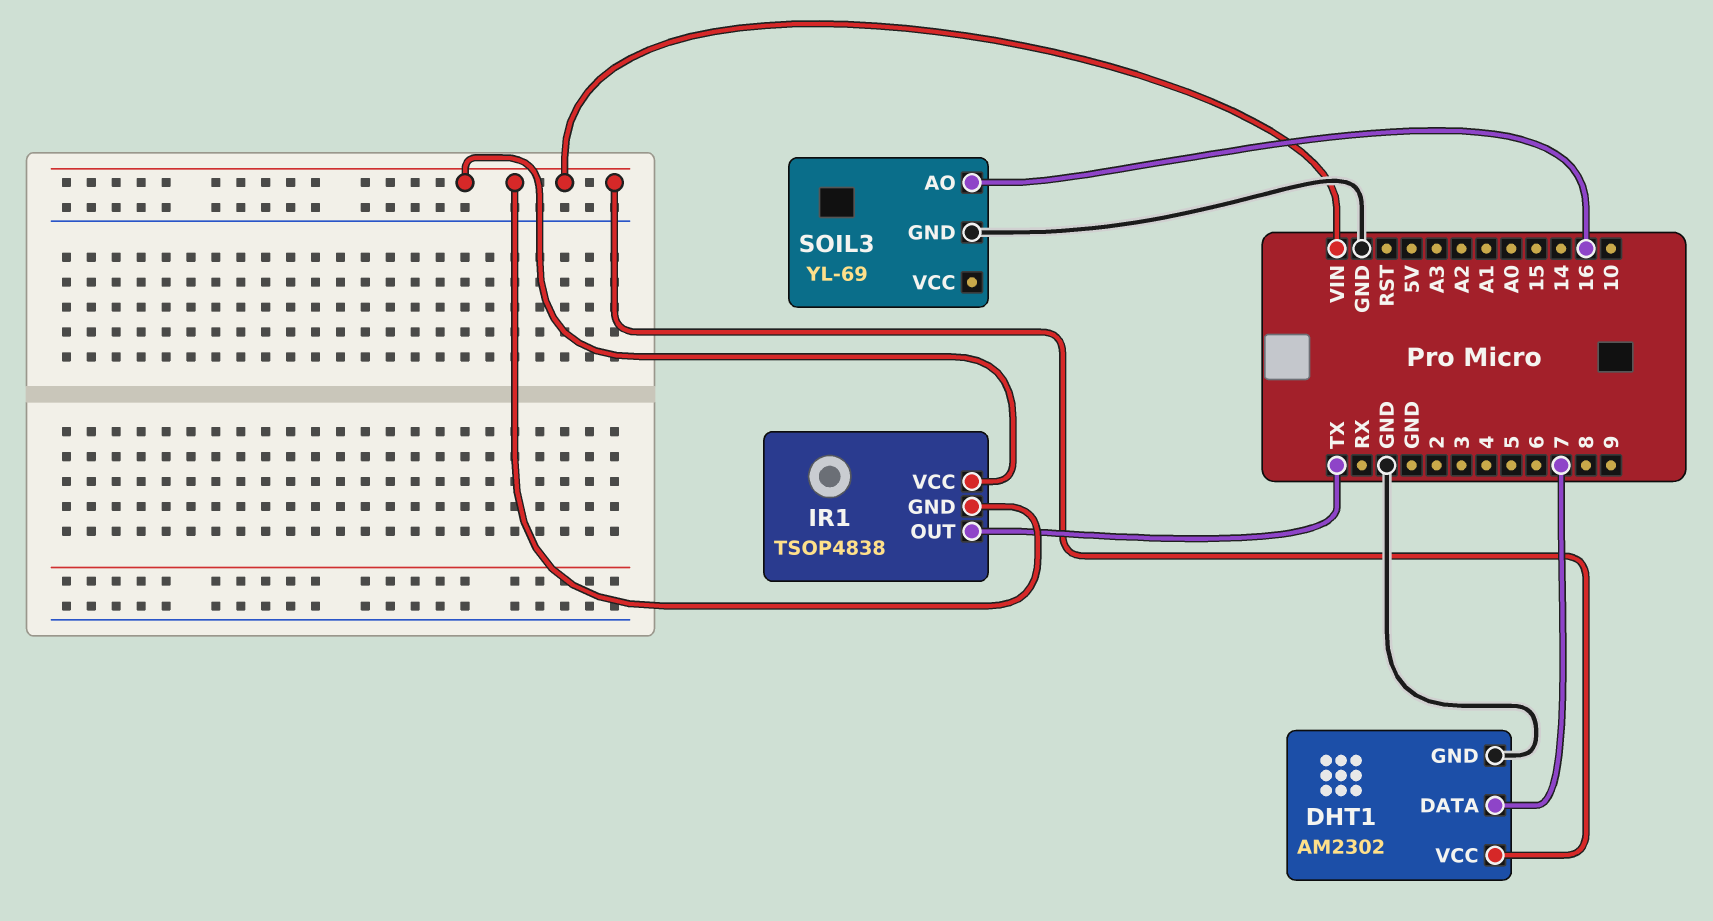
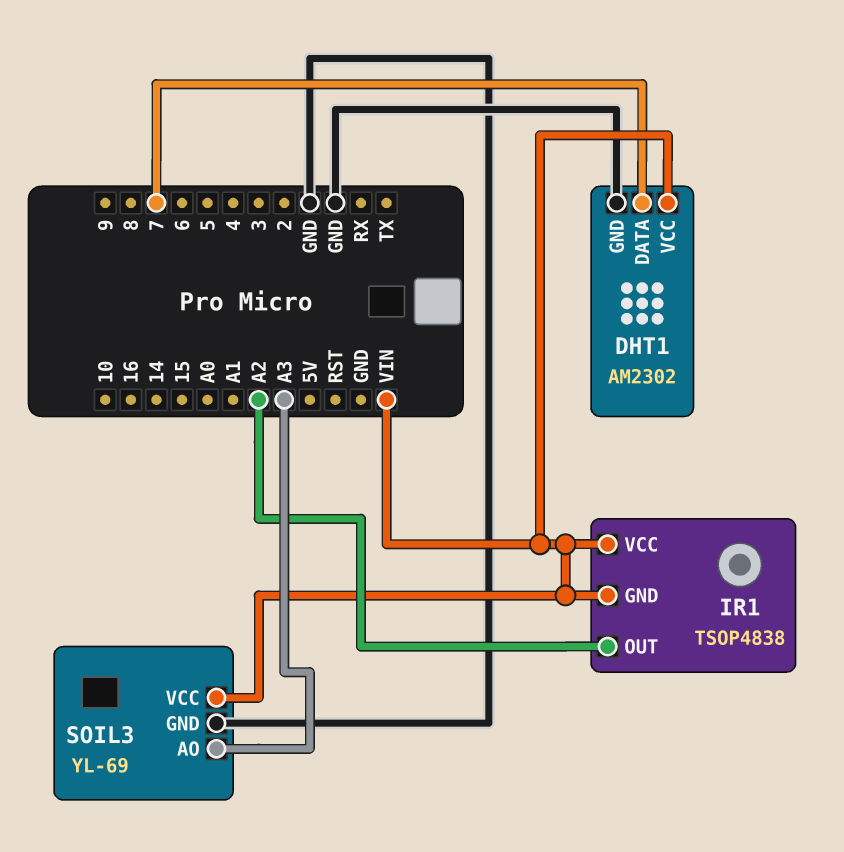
IR1 pin OUT: TX -> A2
SOIL3 pin AO: 16 -> A3
SOIL3 pin VCC: none -> VIN

